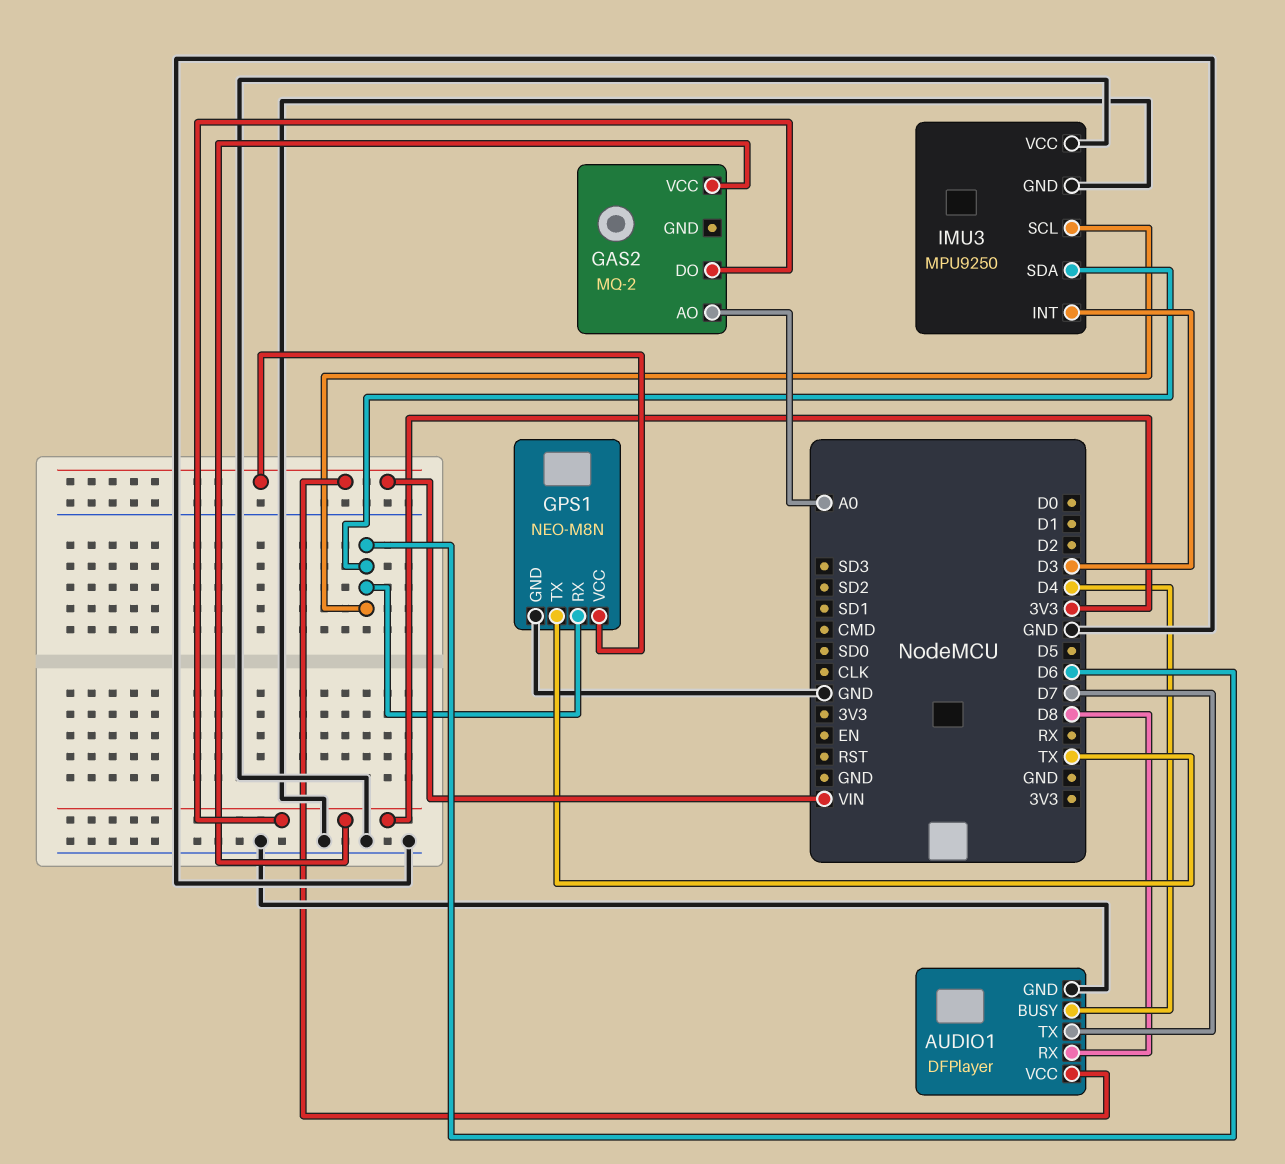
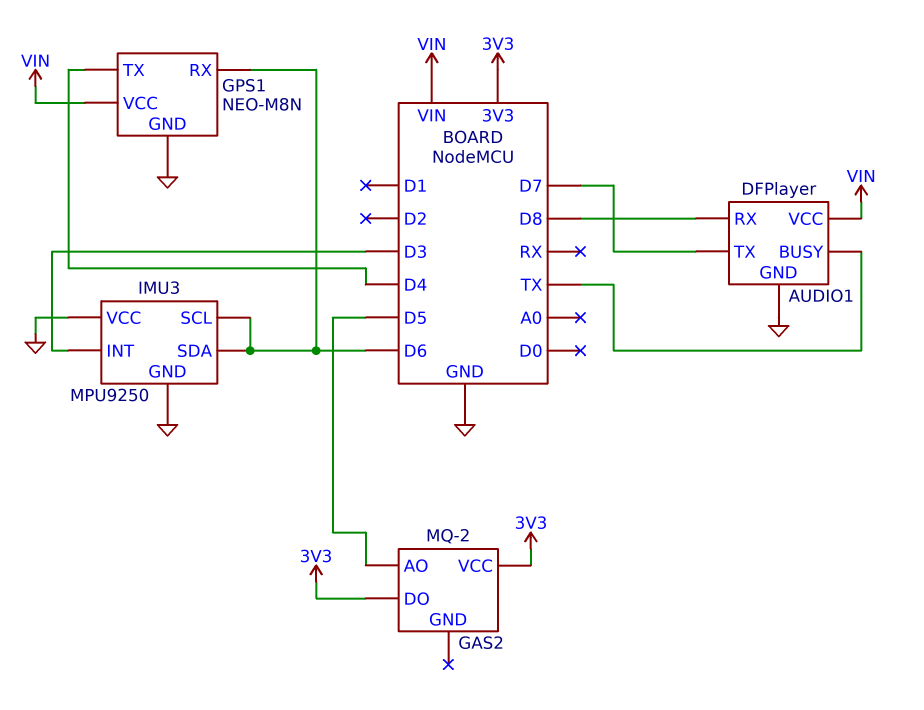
AUDIO1 pin BUSY: D4 -> TX
GAS2 pin AO: A0 -> D5
GPS1 pin TX: TX -> D4

